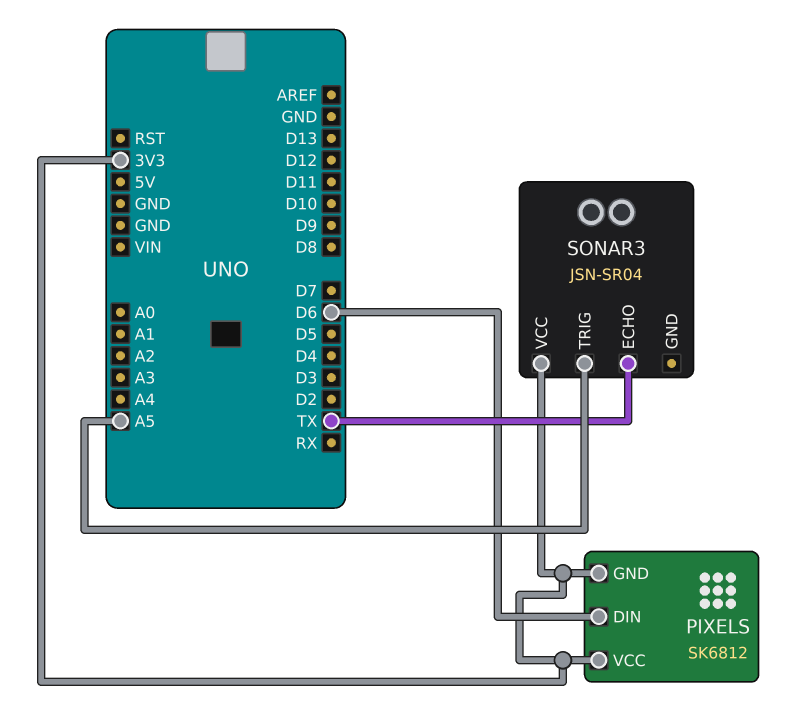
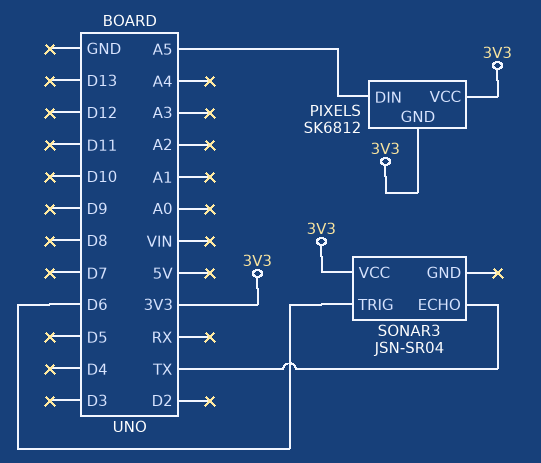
PIXELS pin DIN: D6 -> A5
SONAR3 pin TRIG: A5 -> D6

